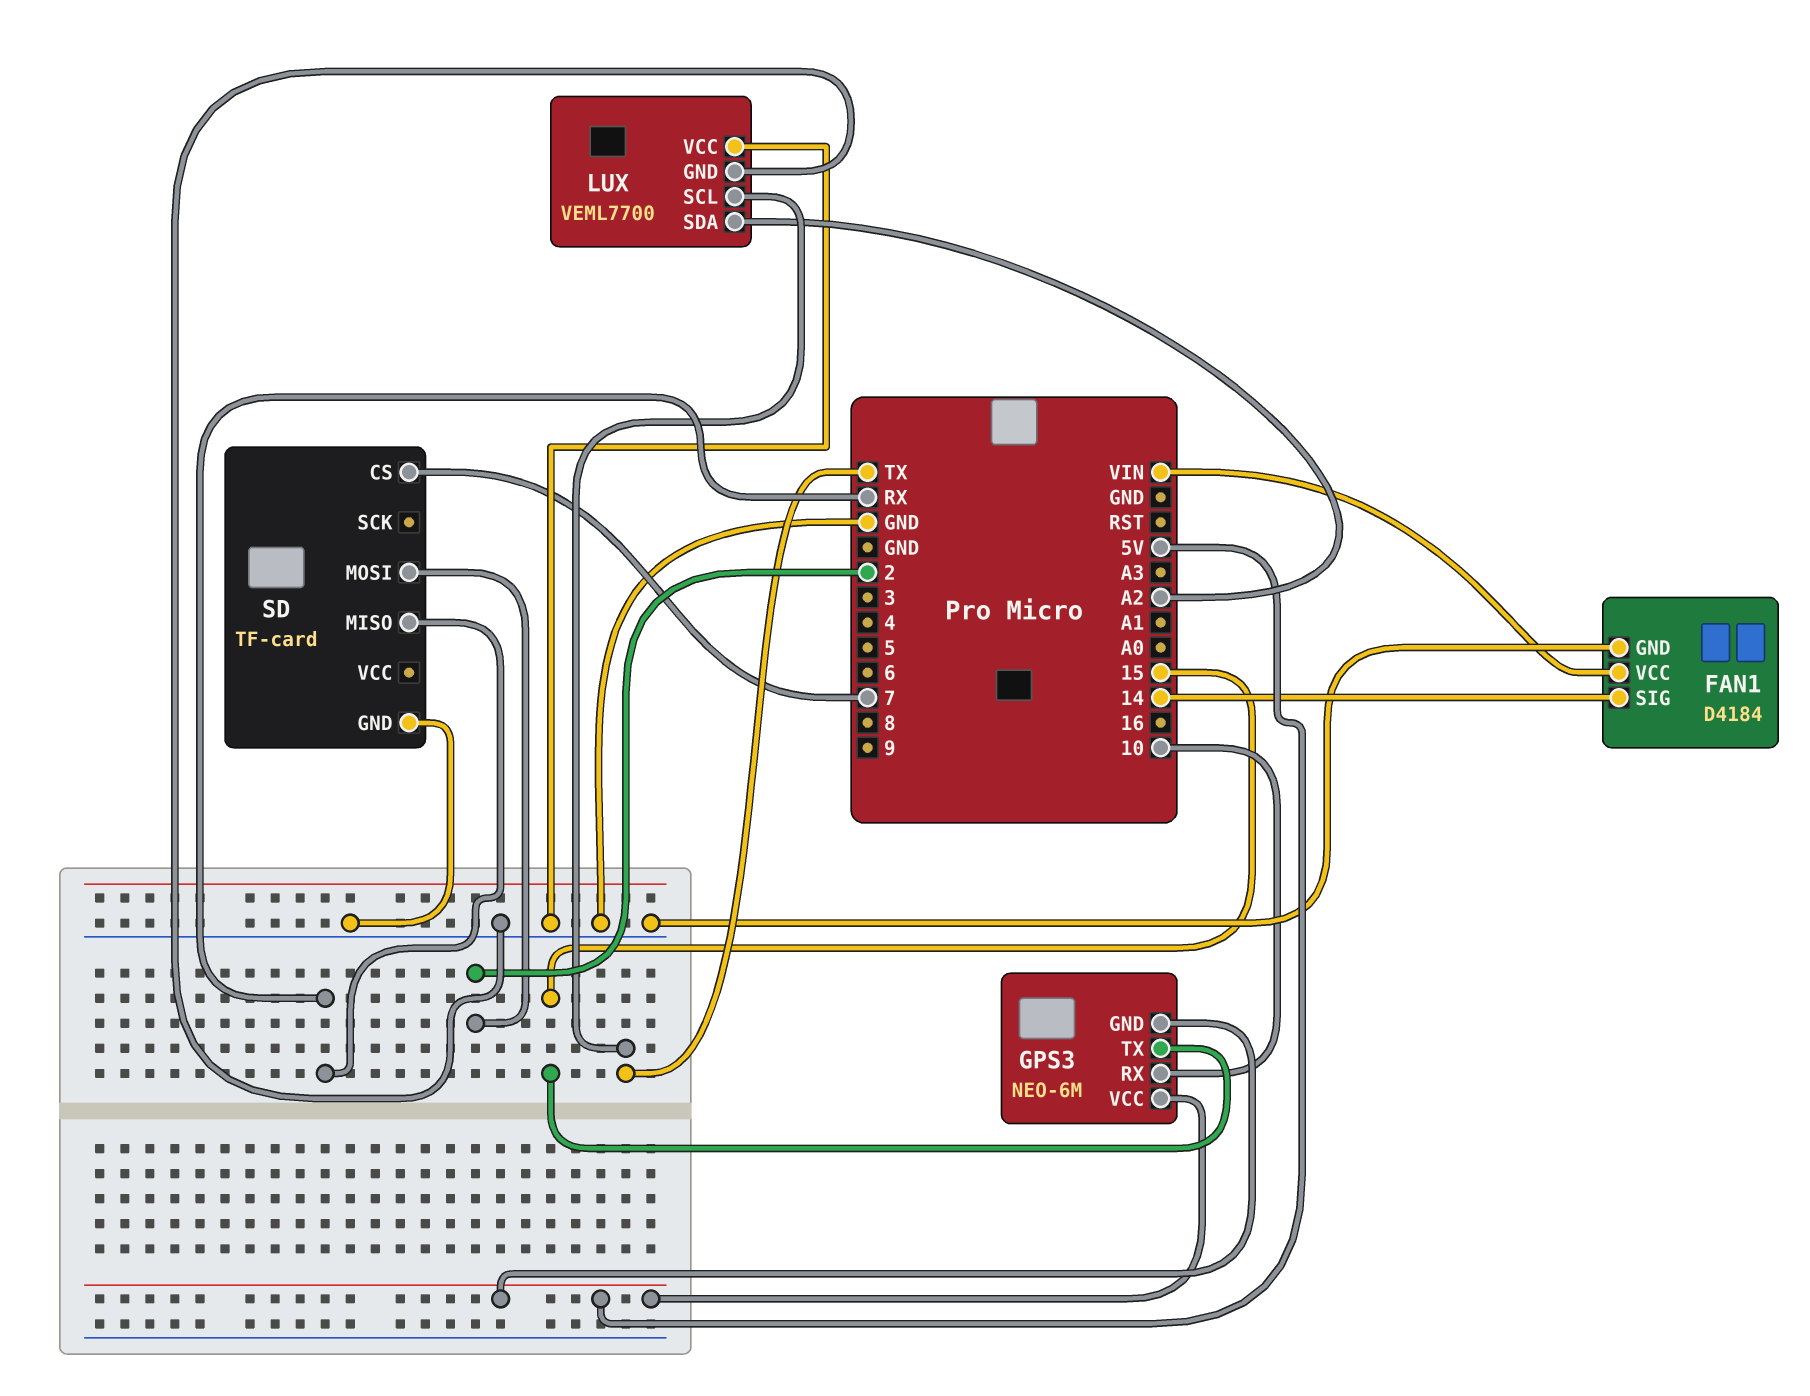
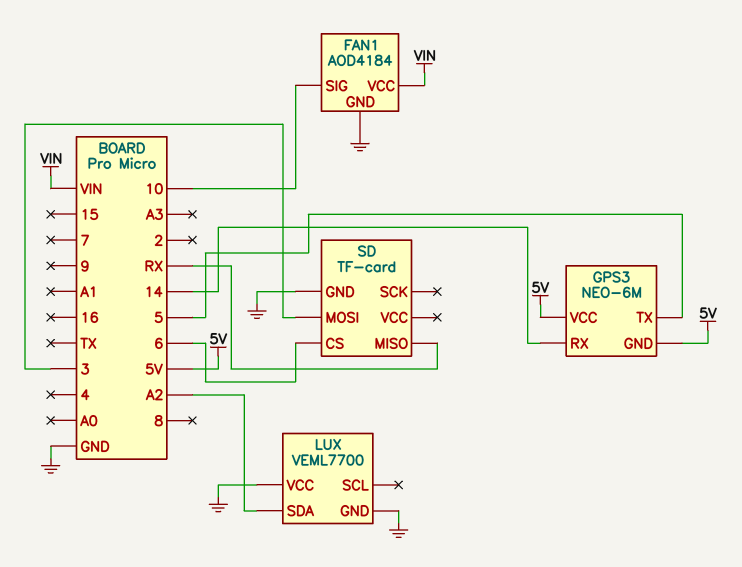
FAN1: D4184 -> AOD4184
FAN1 pin SIG: 14 -> 10
GPS3 pin RX: 10 -> 14
GPS3 pin TX: 15 -> 5
LUX pin SCL: TX -> none
SD pin CS: 7 -> 6
SD pin MOSI: 2 -> 3

